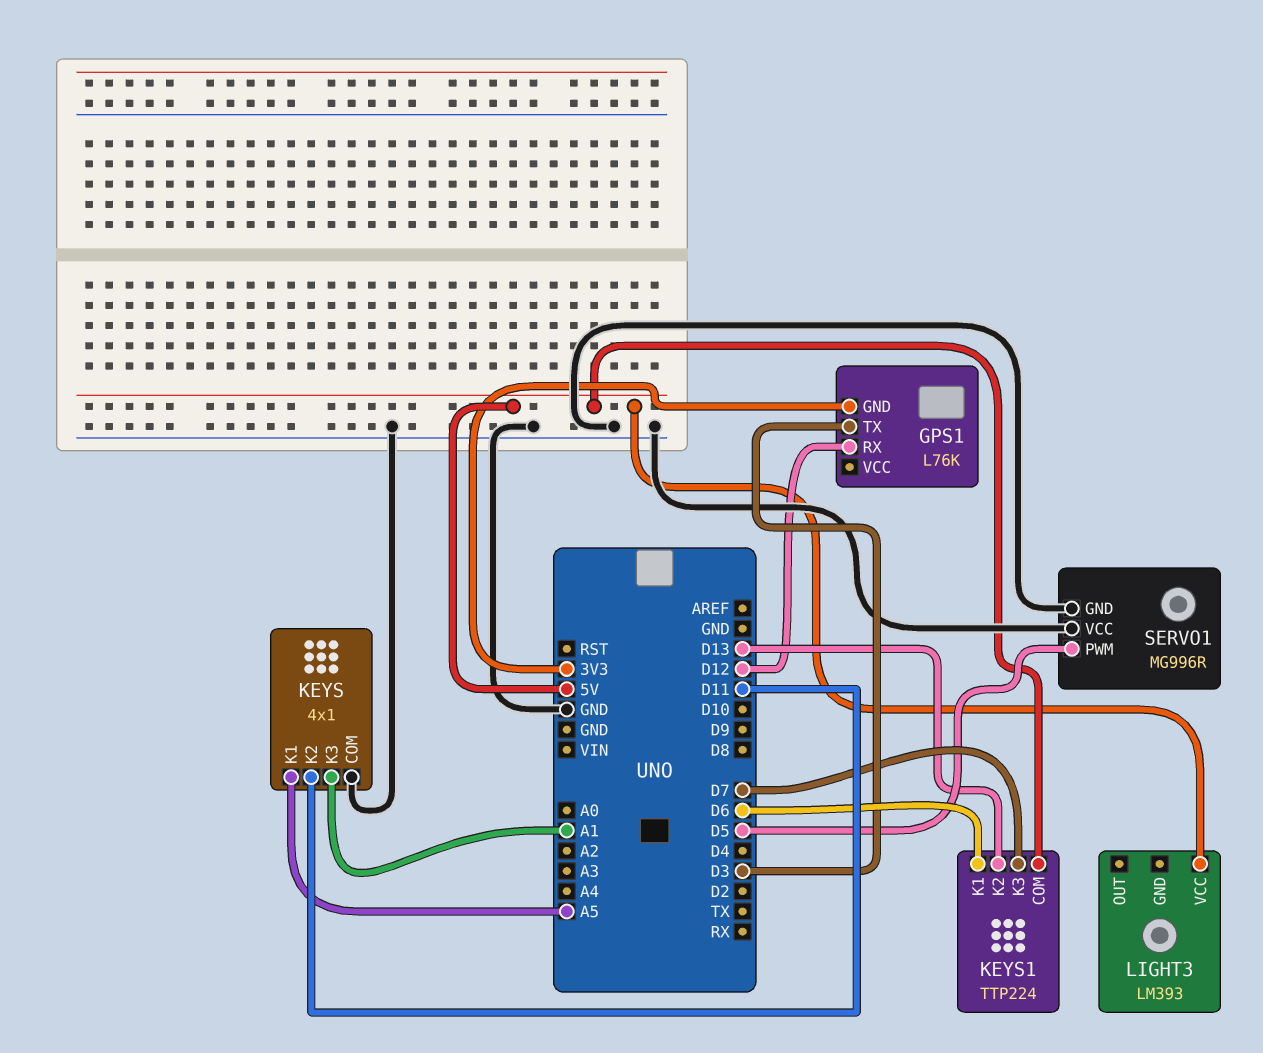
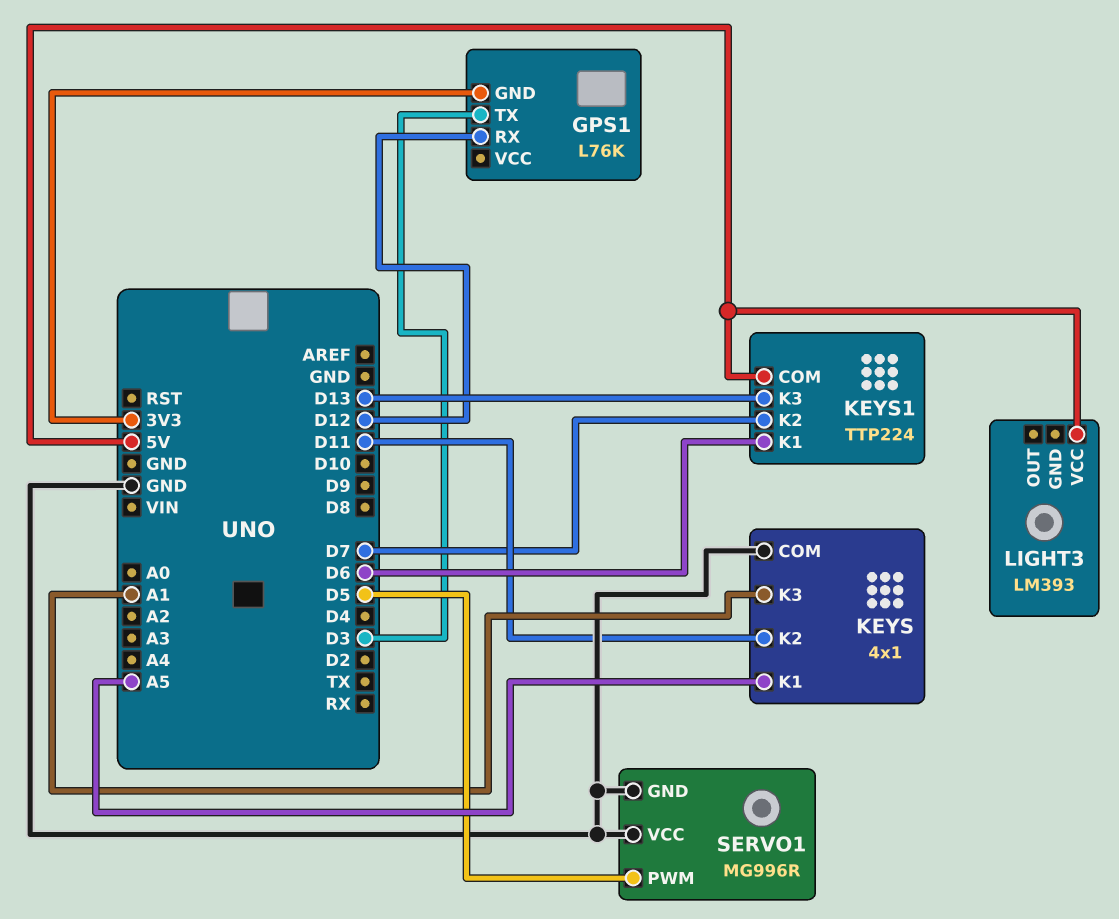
KEYS1 pin K2: D13 -> D7
KEYS1 pin K3: D7 -> D13

